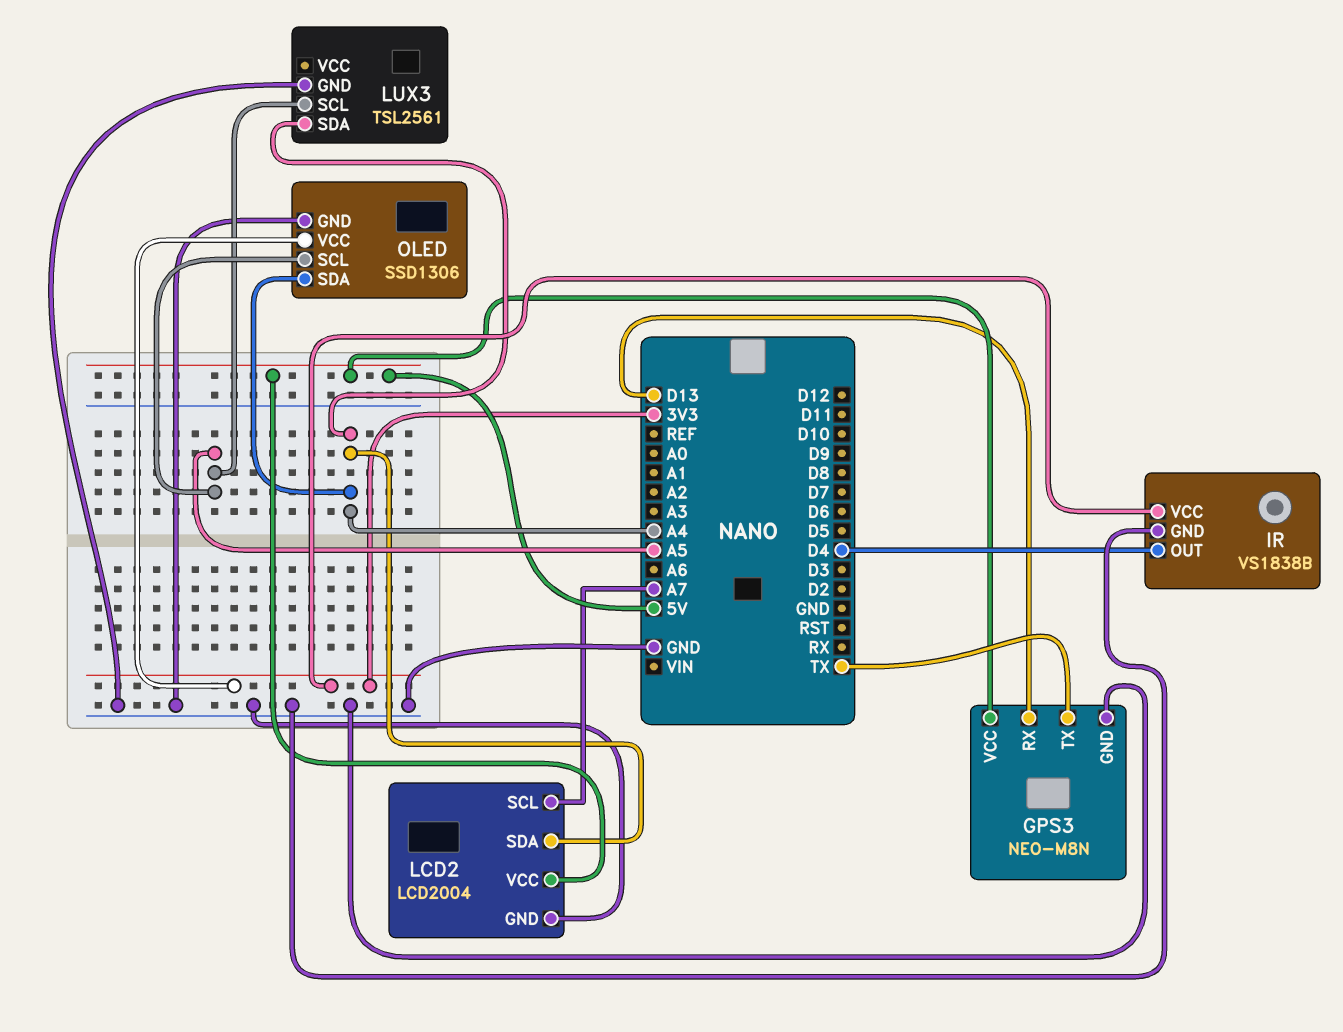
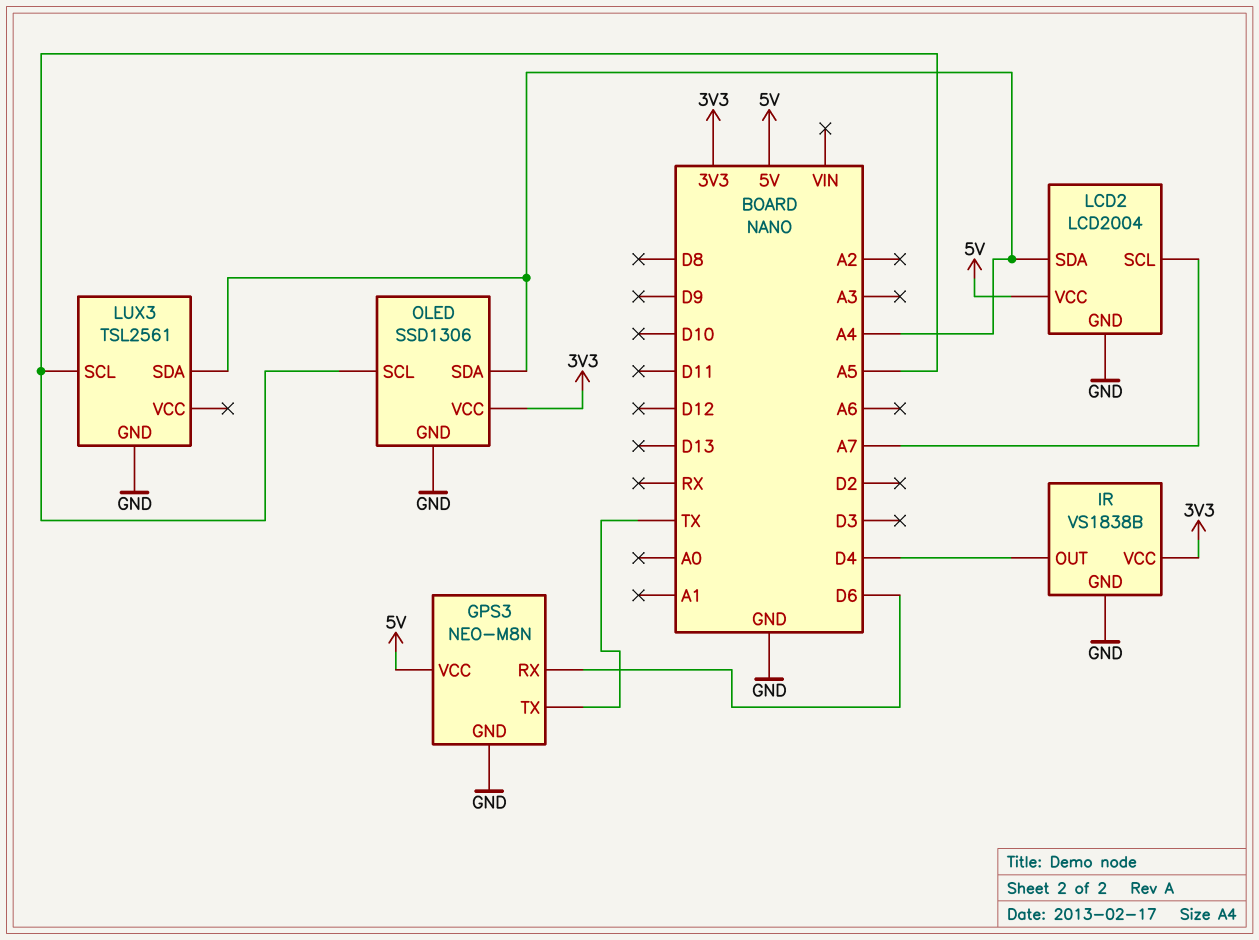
GPS3 pin RX: D13 -> D6

